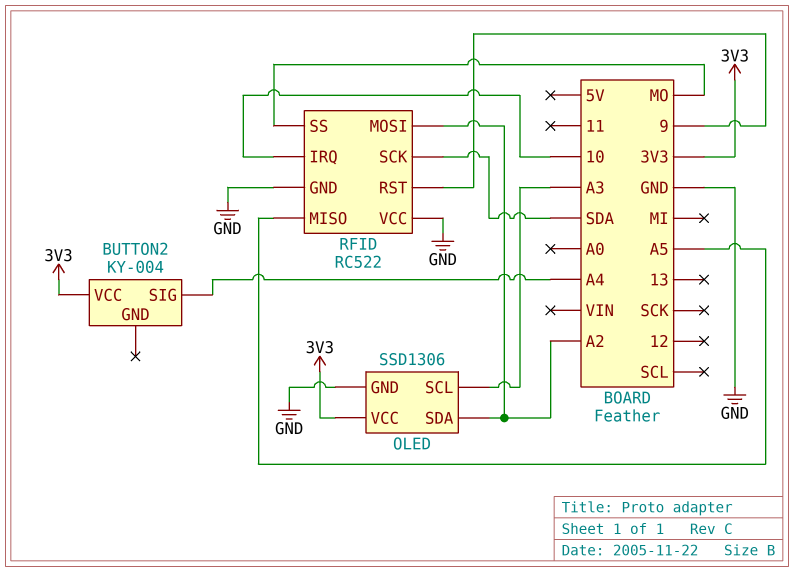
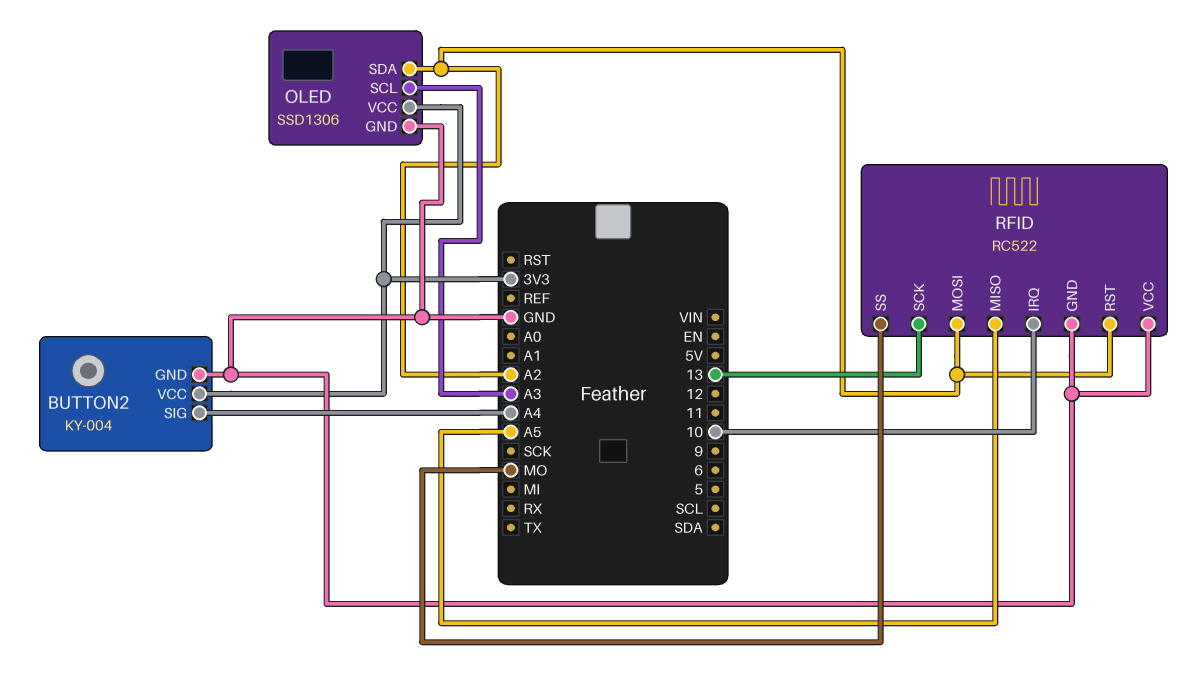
BUTTON2 pin GND: none -> GND
RFID pin RST: 9 -> A2
RFID pin SCK: SDA -> 13

